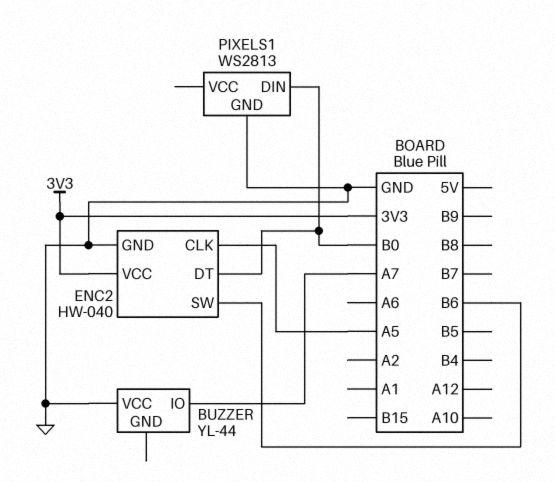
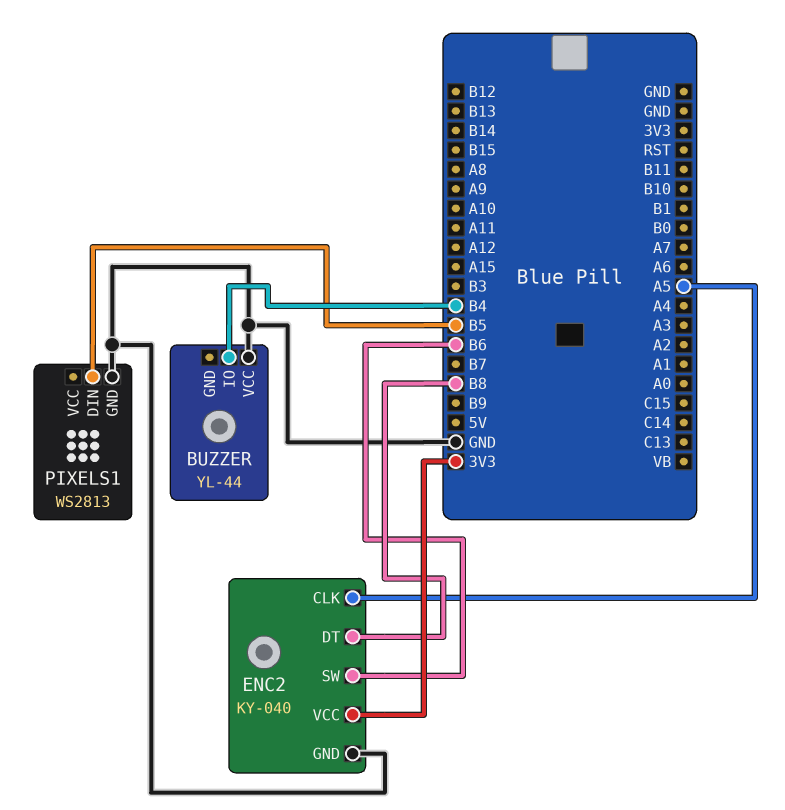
BUZZER pin IO: A7 -> B4
ENC2: HW-040 -> KY-040
ENC2 pin DT: B0 -> B8
PIXELS1 pin DIN: B0 -> B5

